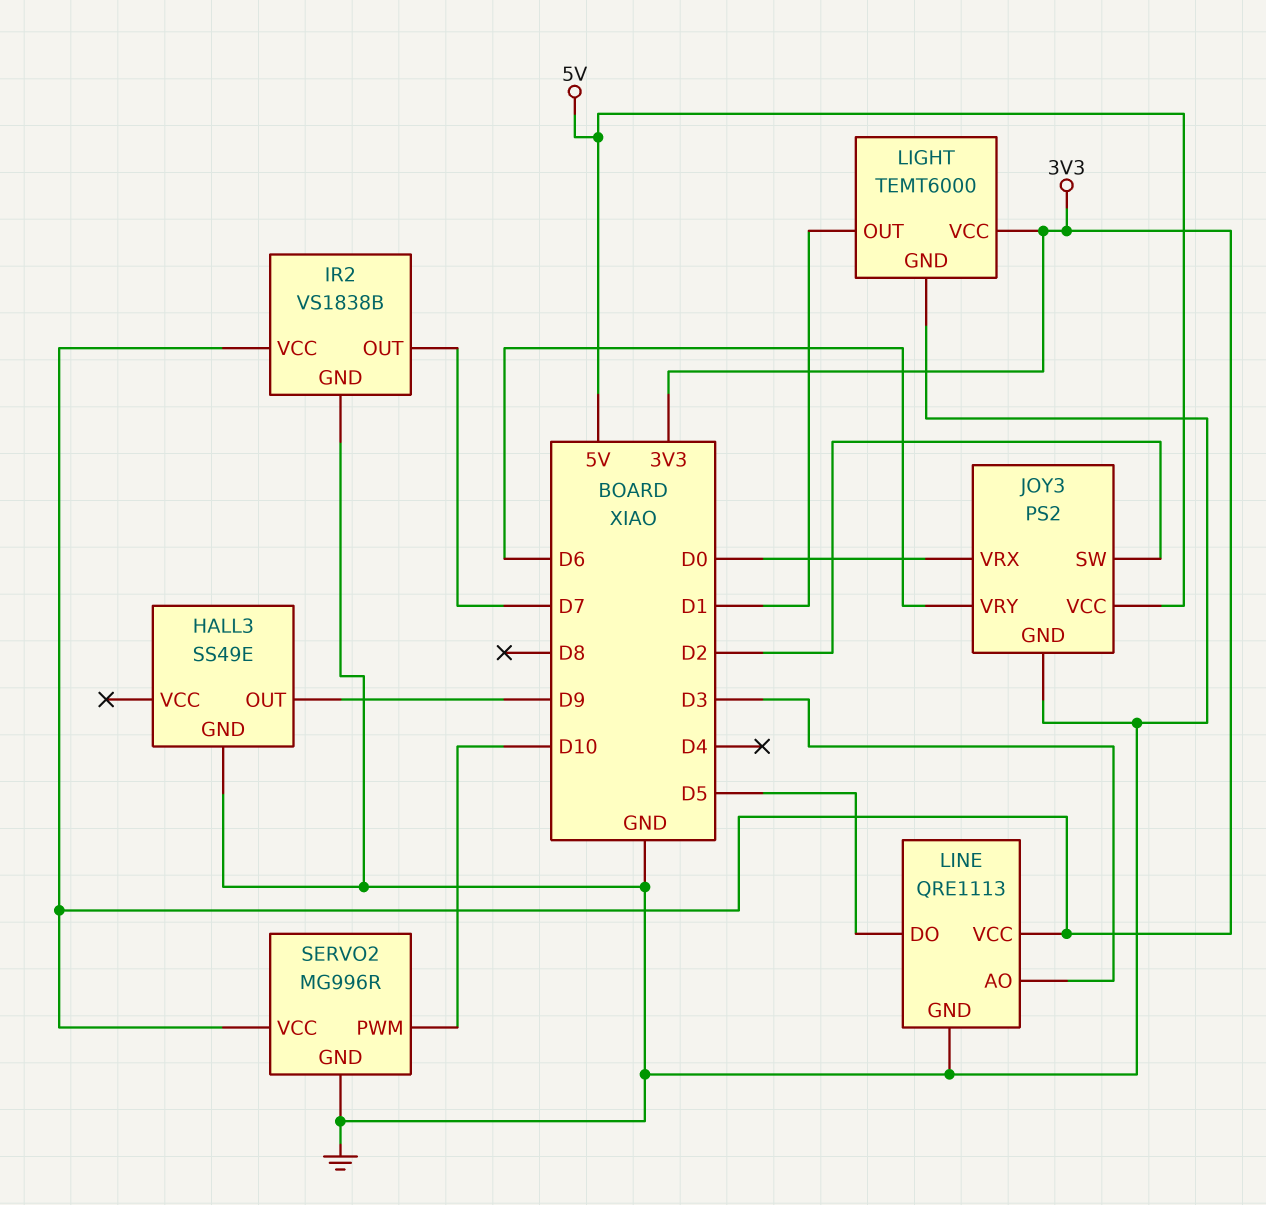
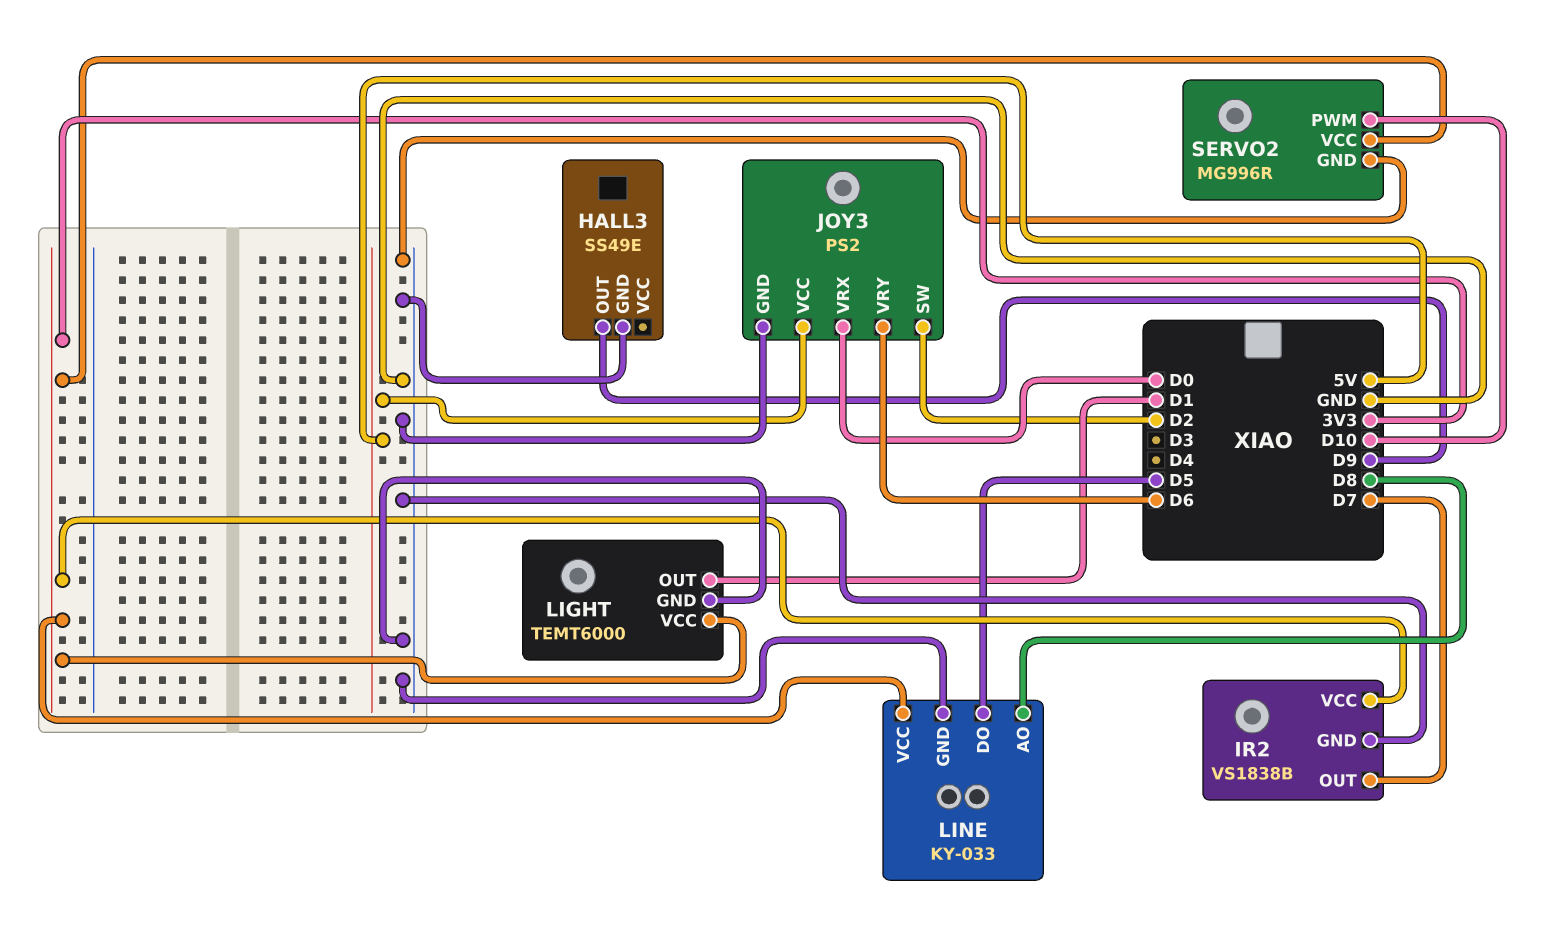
LINE: QRE1113 -> KY-033
LINE pin AO: D3 -> D8

